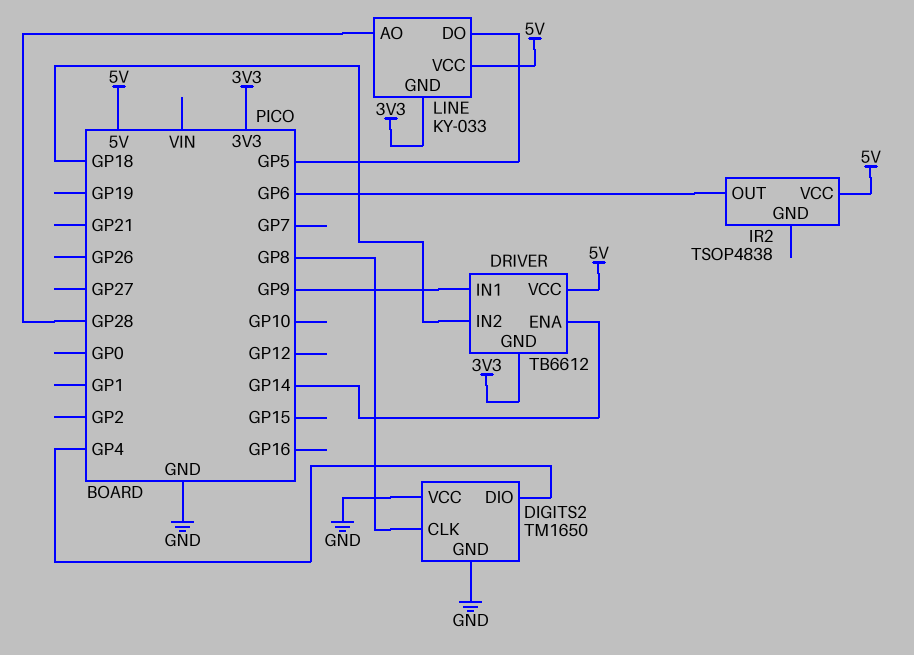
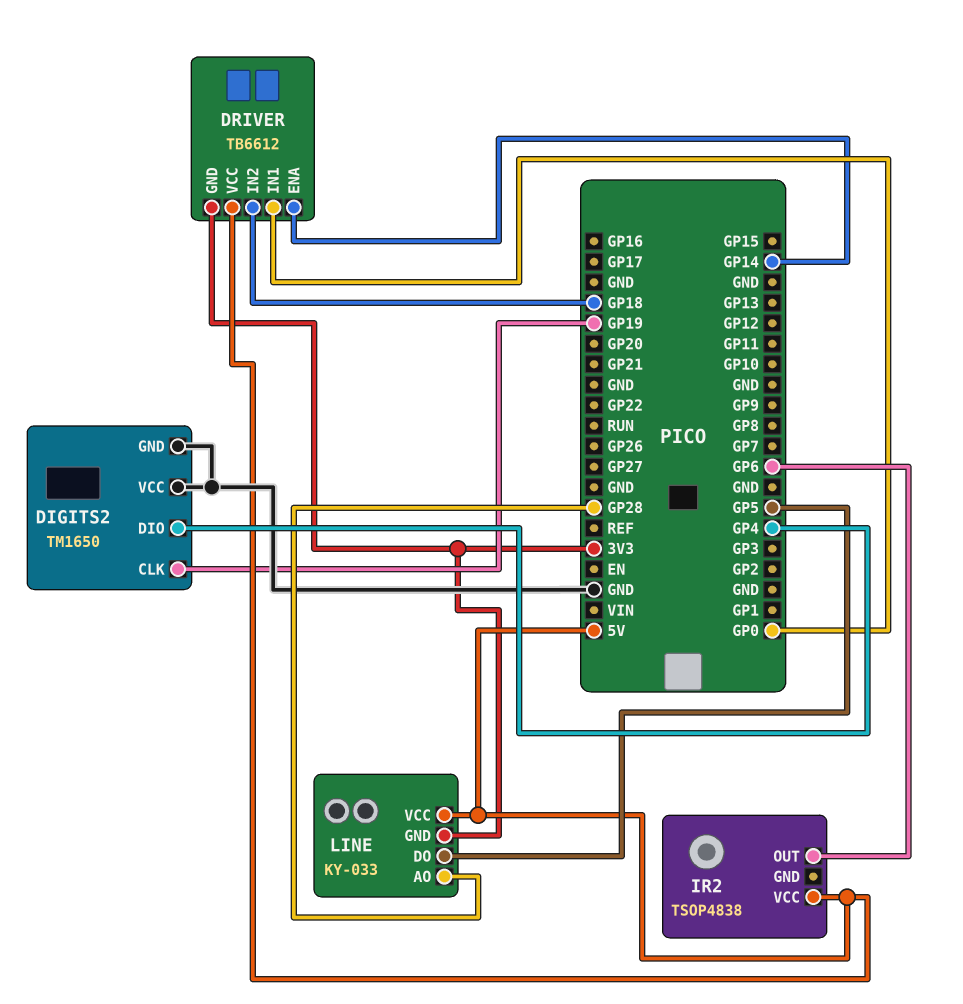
DIGITS2 pin CLK: GP8 -> GP19
DRIVER pin IN1: GP9 -> GP0

